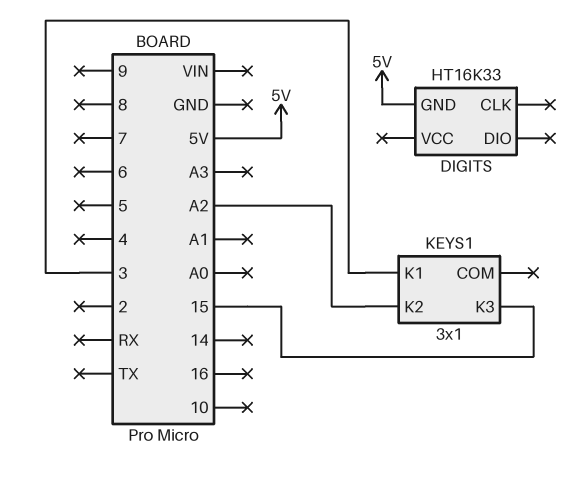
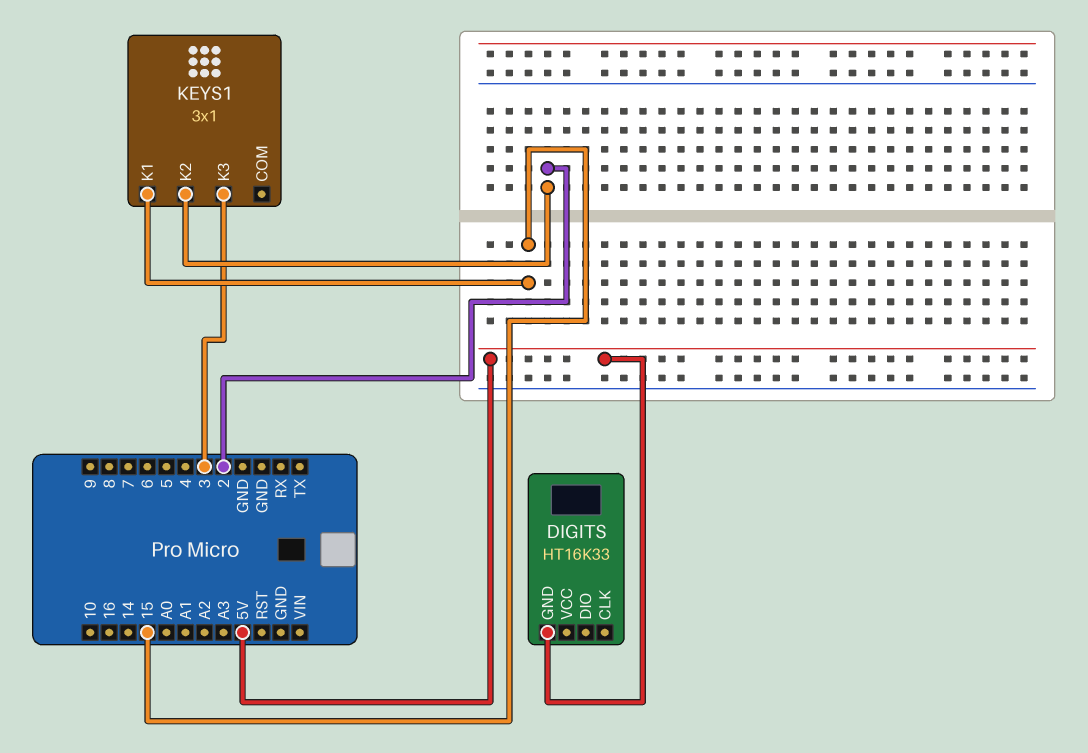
KEYS1 pin K1: 3 -> 15
KEYS1 pin K2: A2 -> 2
KEYS1 pin K3: 15 -> 3

